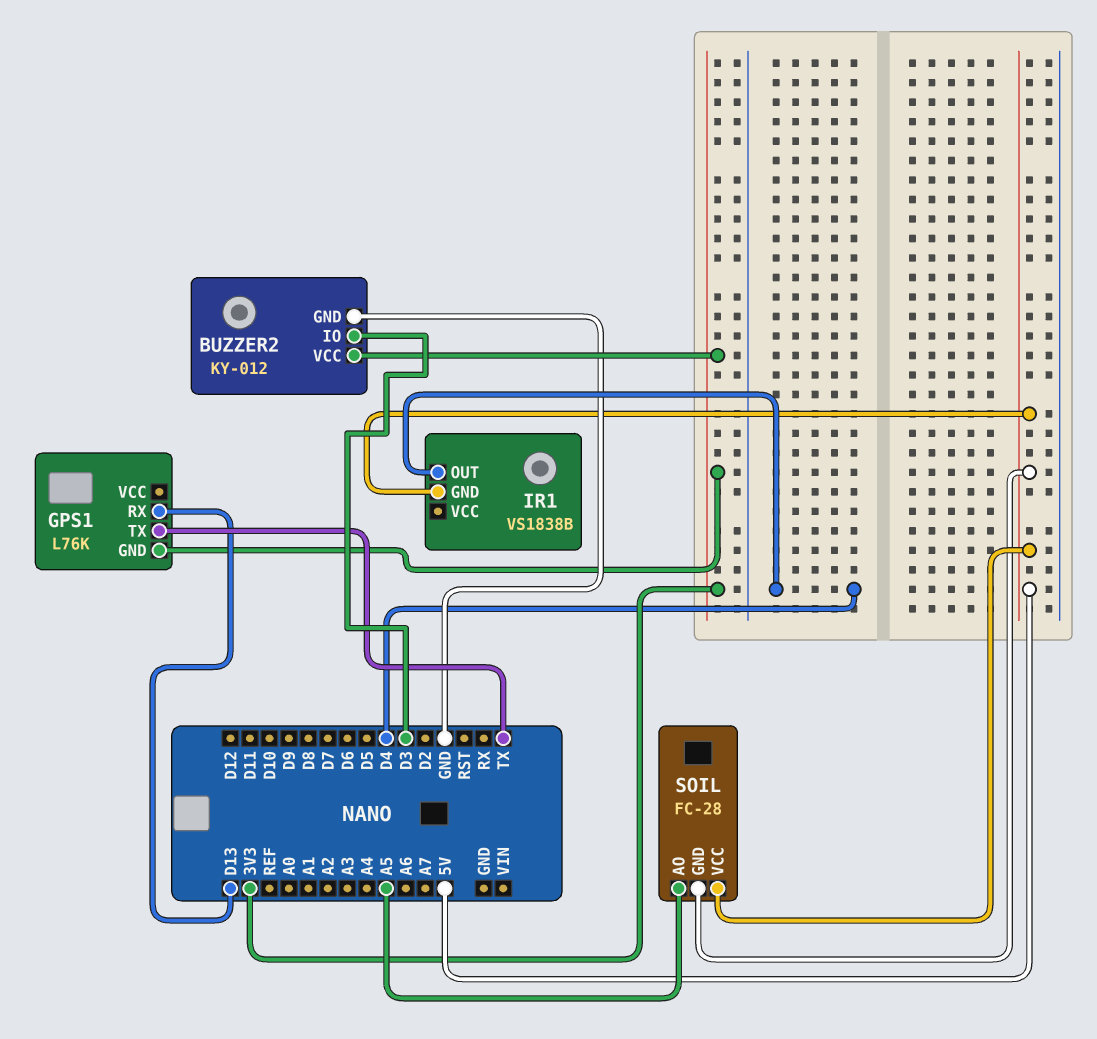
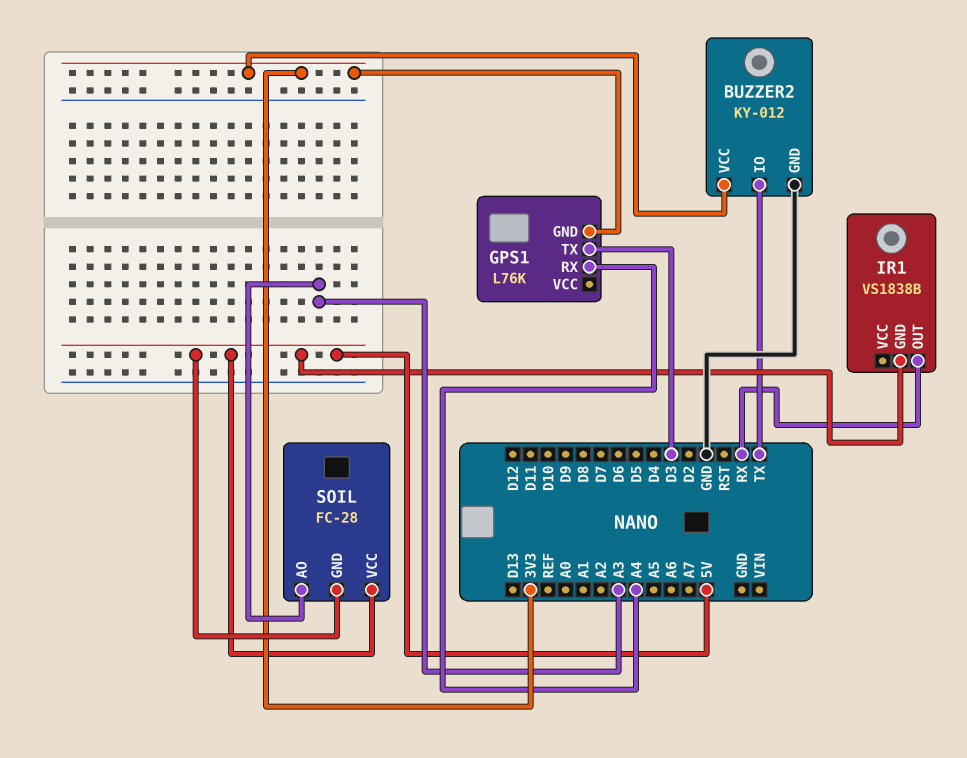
BUZZER2 pin IO: D3 -> TX
GPS1 pin RX: D13 -> A4
GPS1 pin TX: TX -> D3
IR1 pin OUT: D4 -> RX
SOIL pin AO: A5 -> A3

